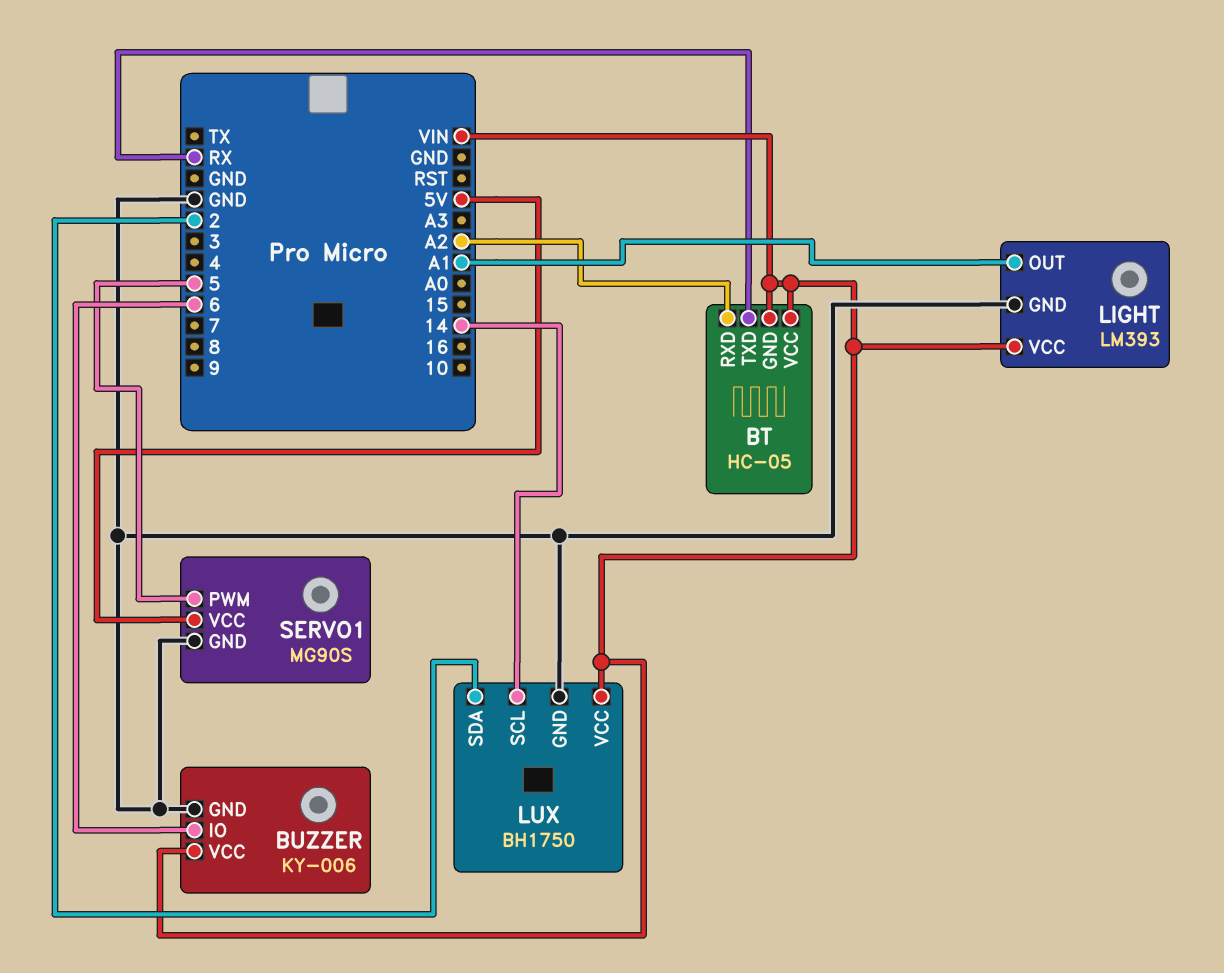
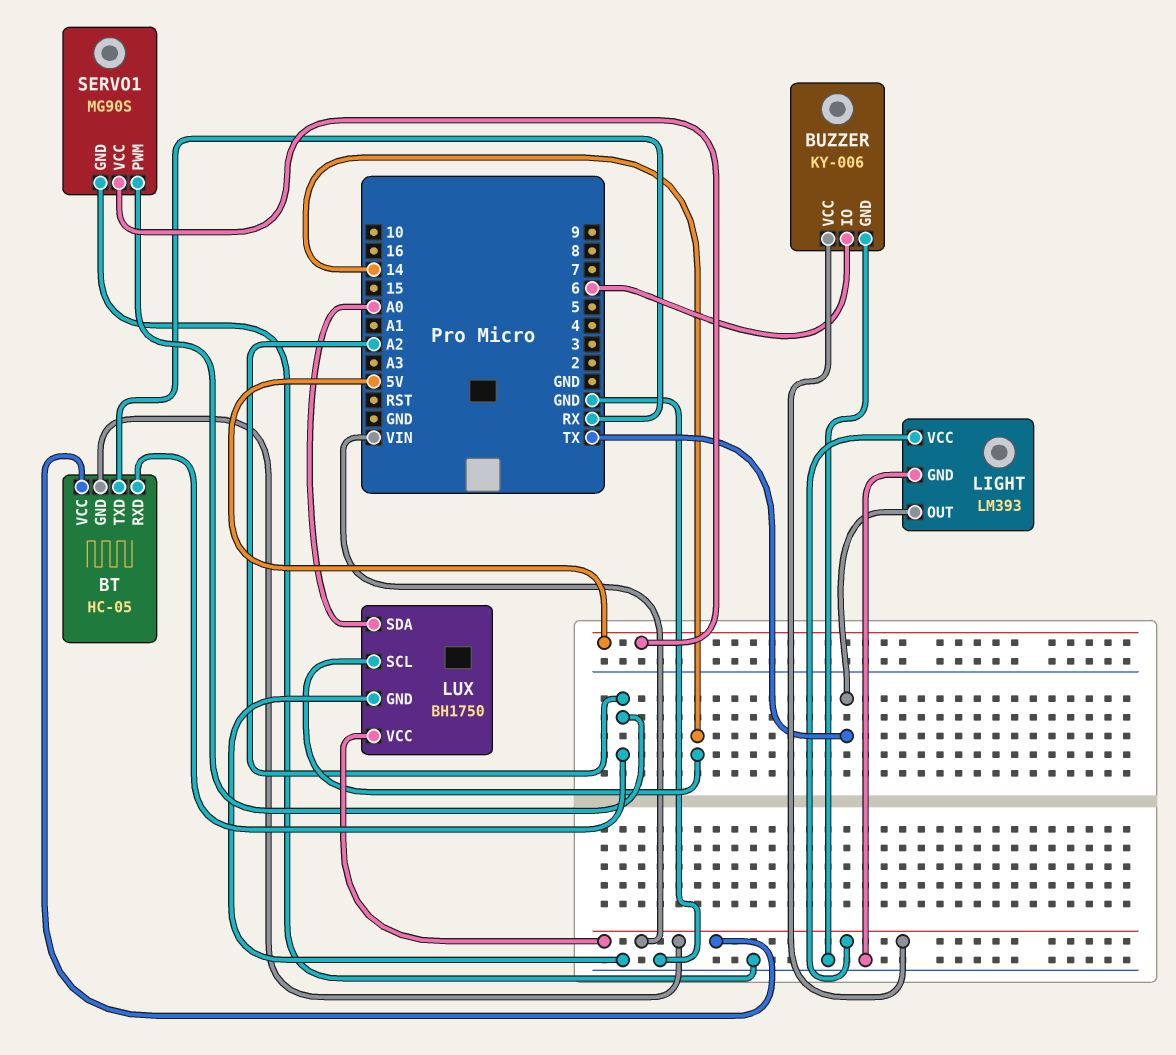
LIGHT pin OUT: A1 -> TX
LUX pin SDA: 2 -> A0
SERVO1 pin PWM: 5 -> A2

